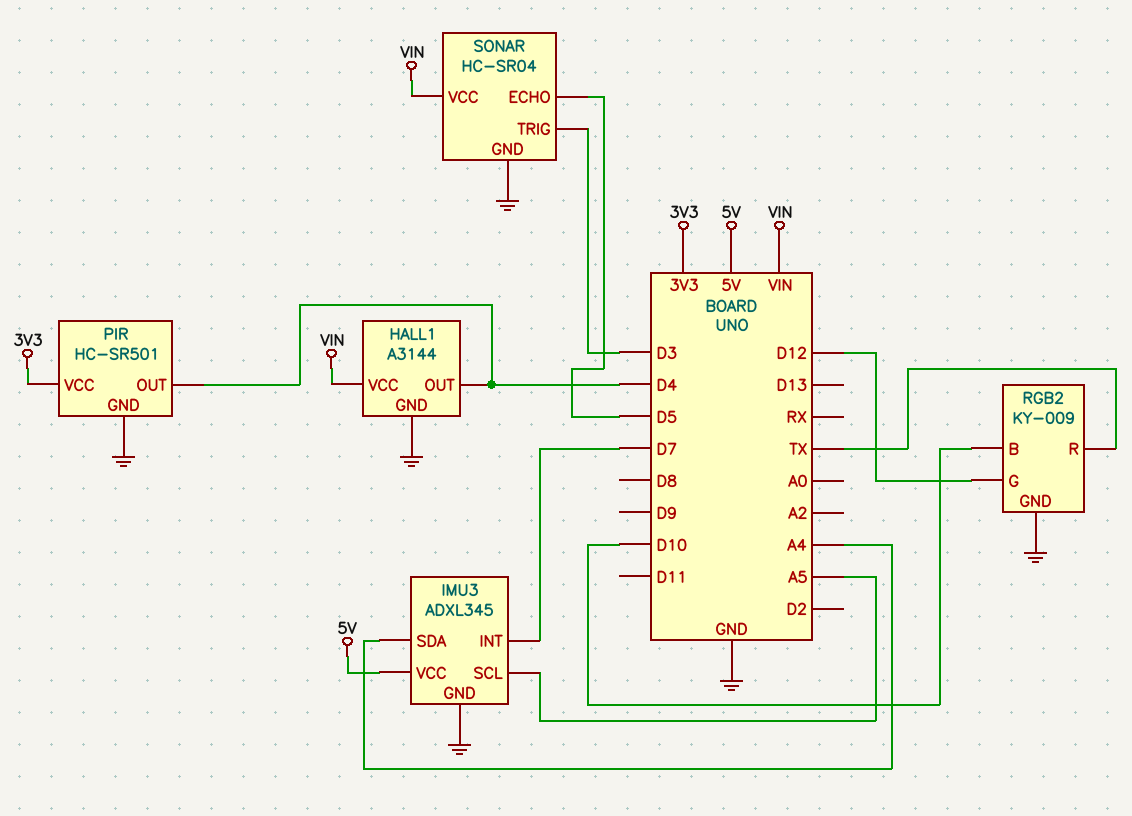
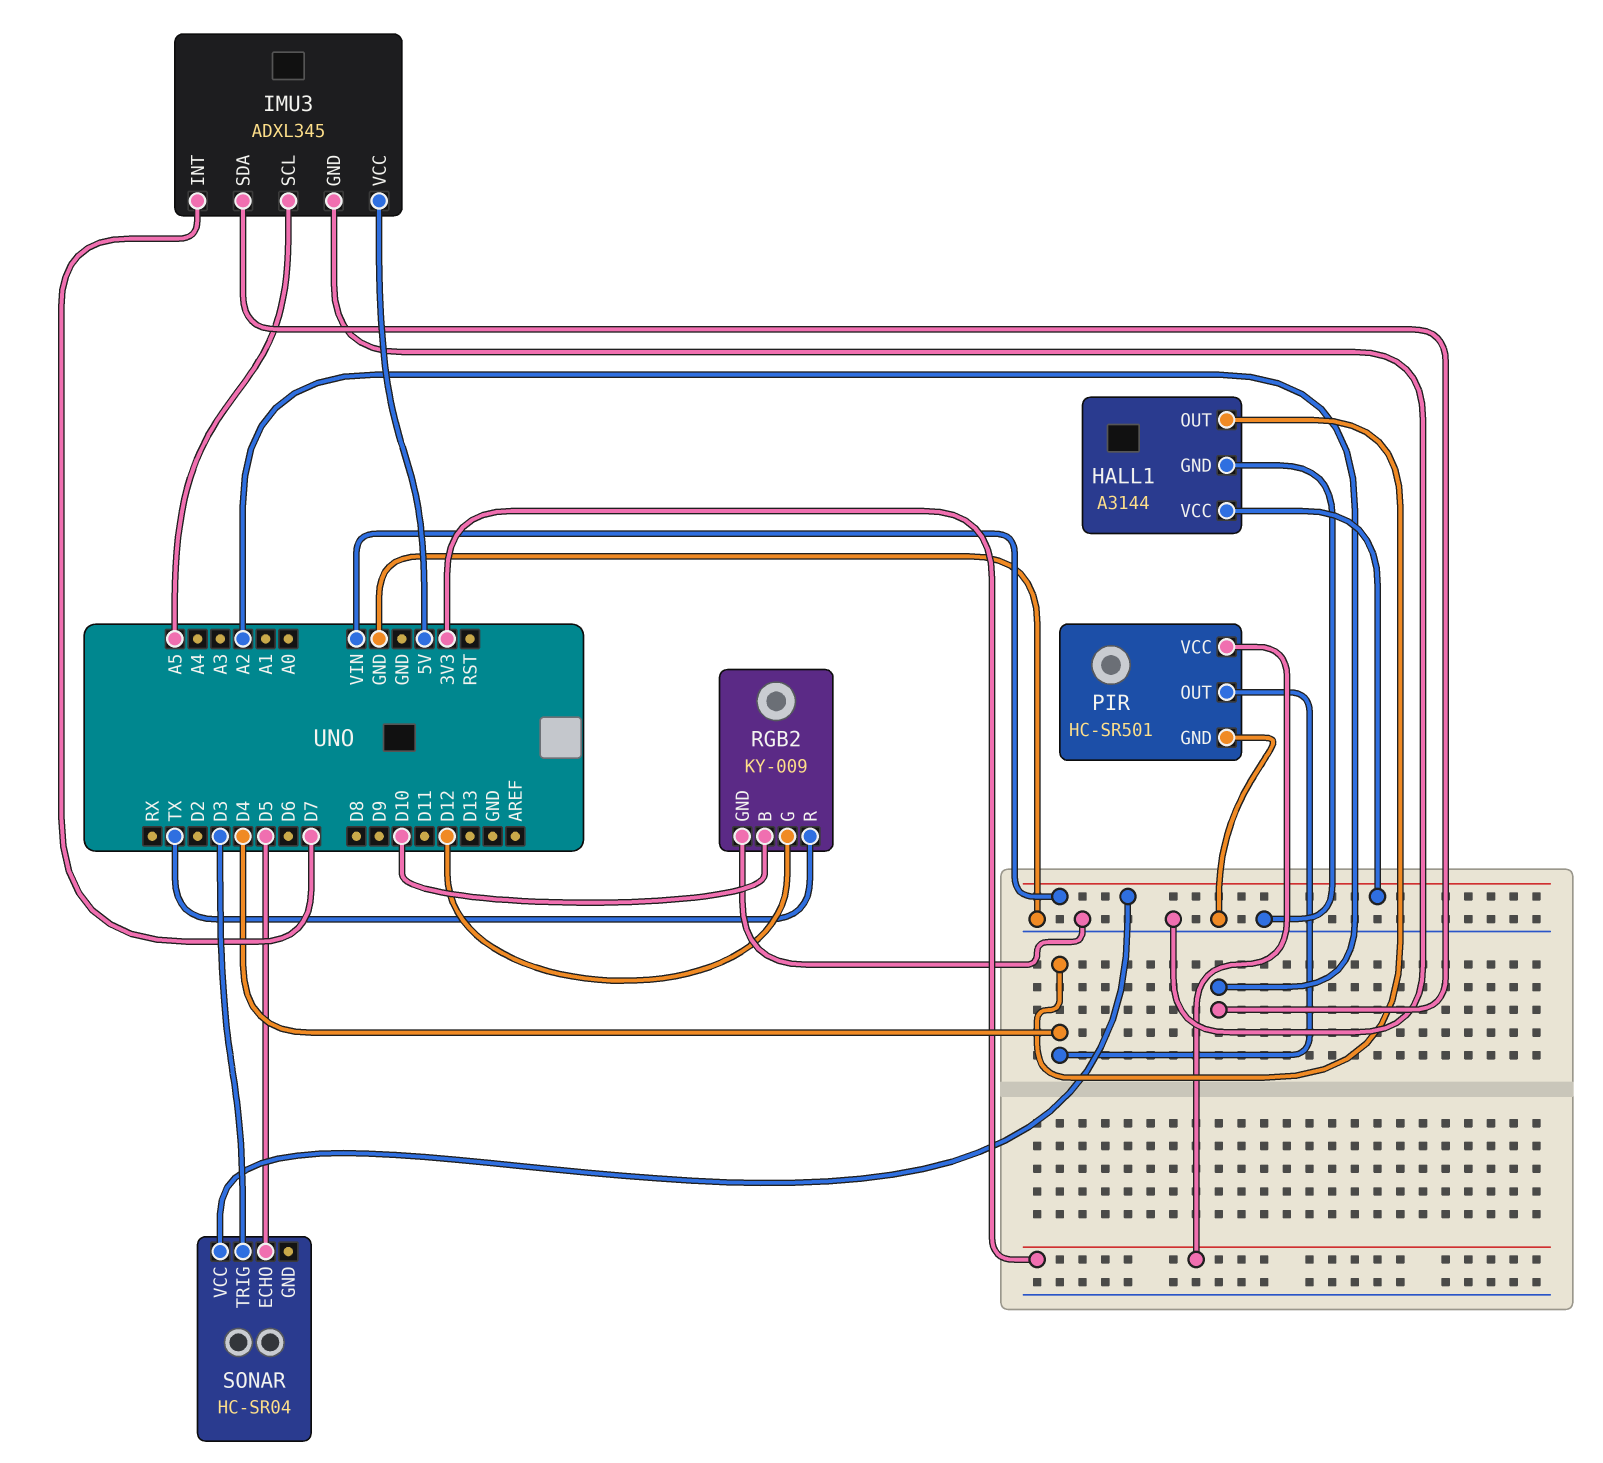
IMU3 pin SDA: A4 -> A2
SONAR pin GND: GND -> none

